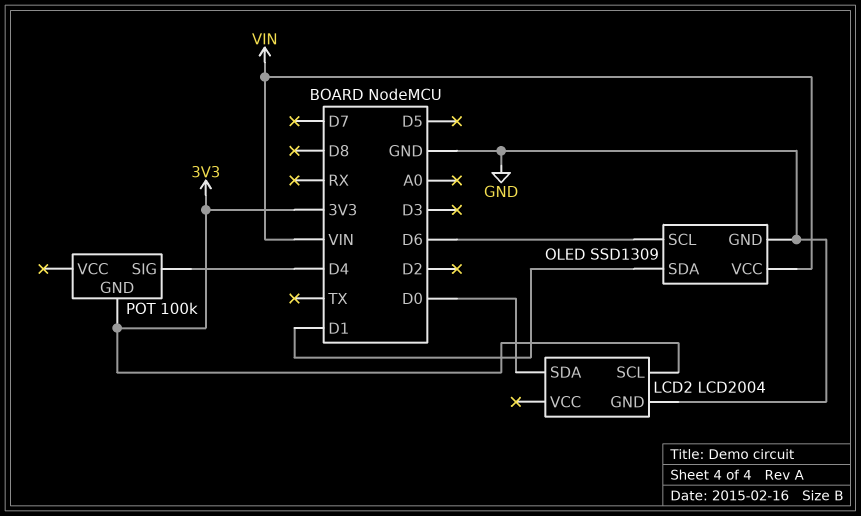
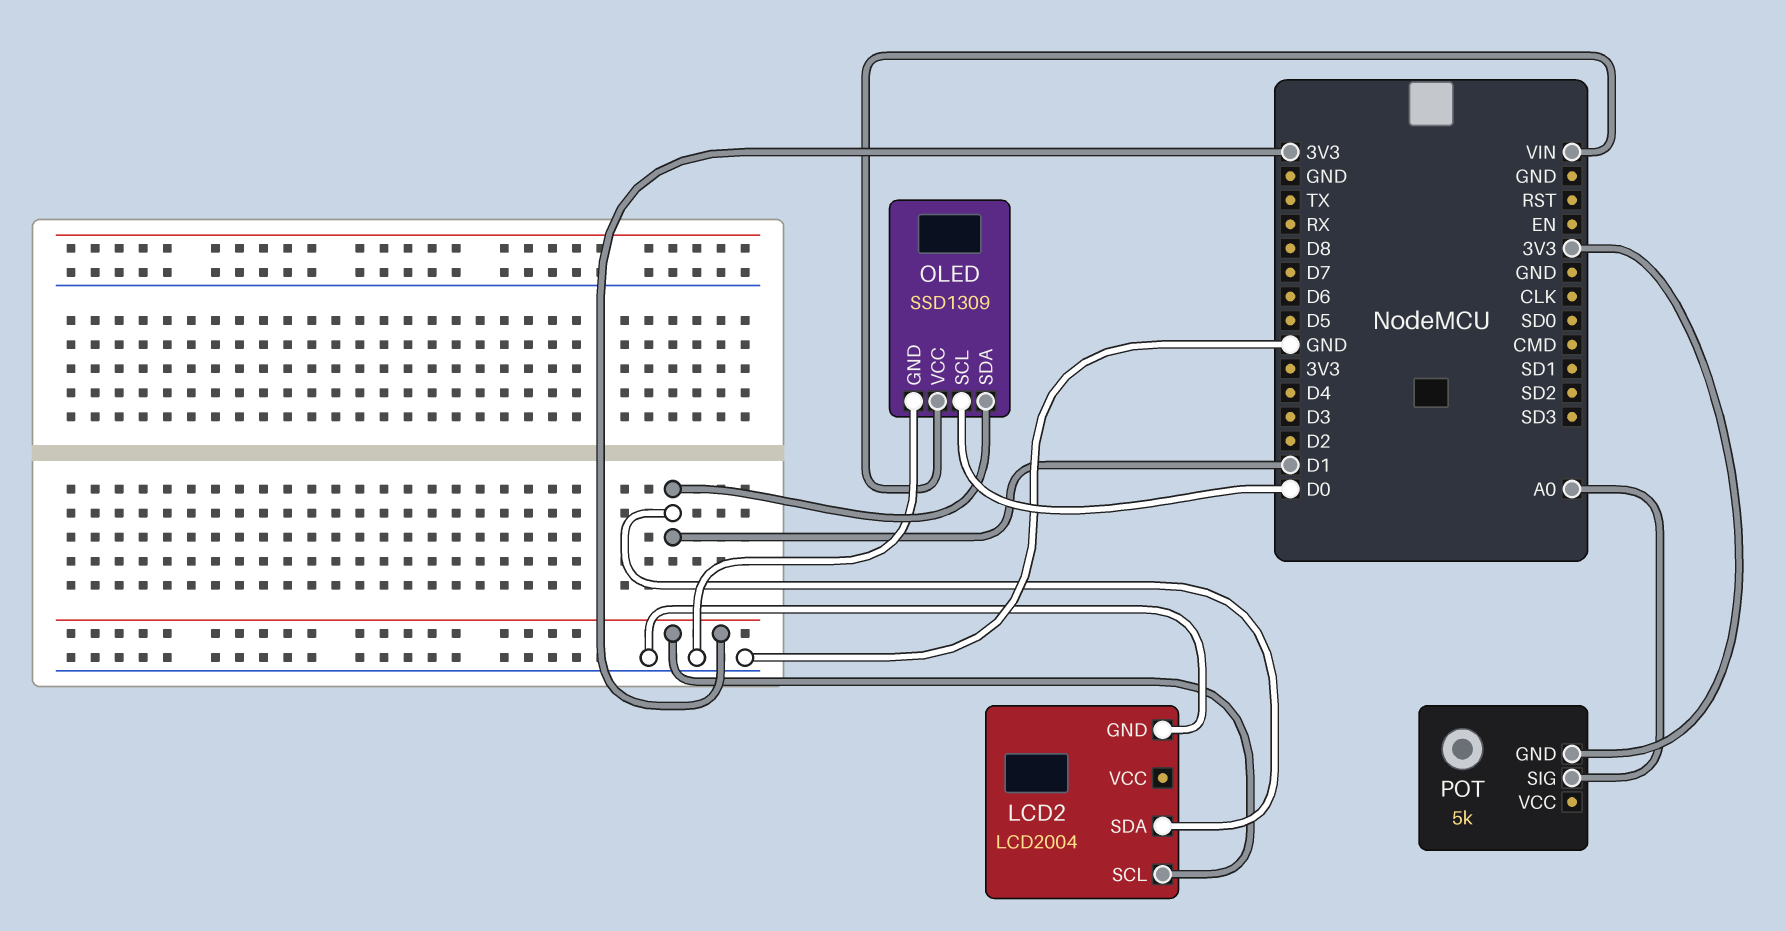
LCD2 pin SDA: D0 -> D1
OLED pin SCL: D6 -> D0
POT: 100k -> 5k
POT pin SIG: D4 -> A0

